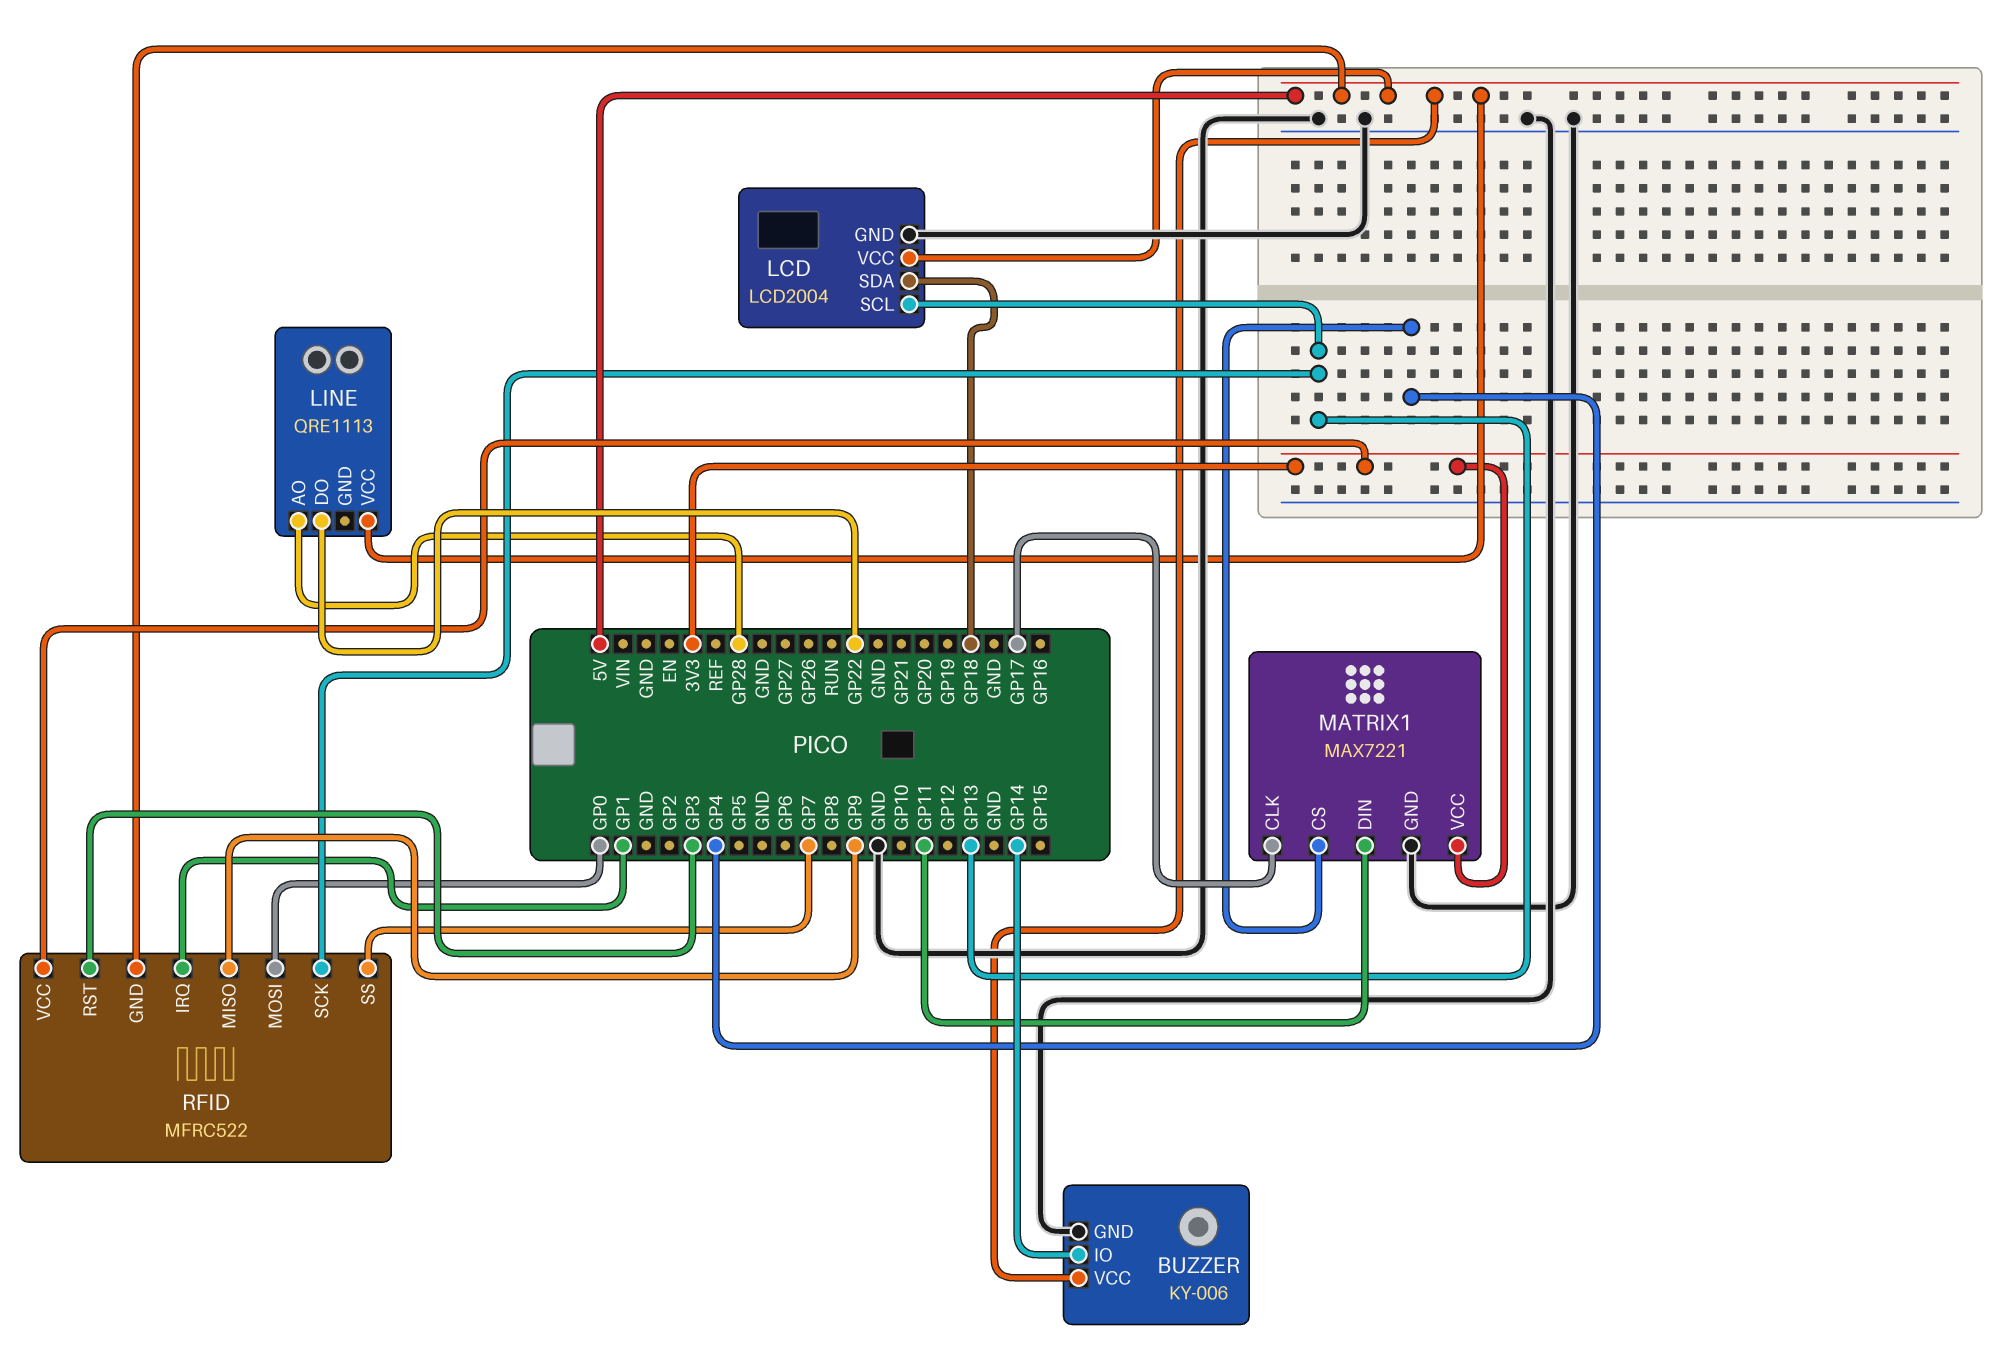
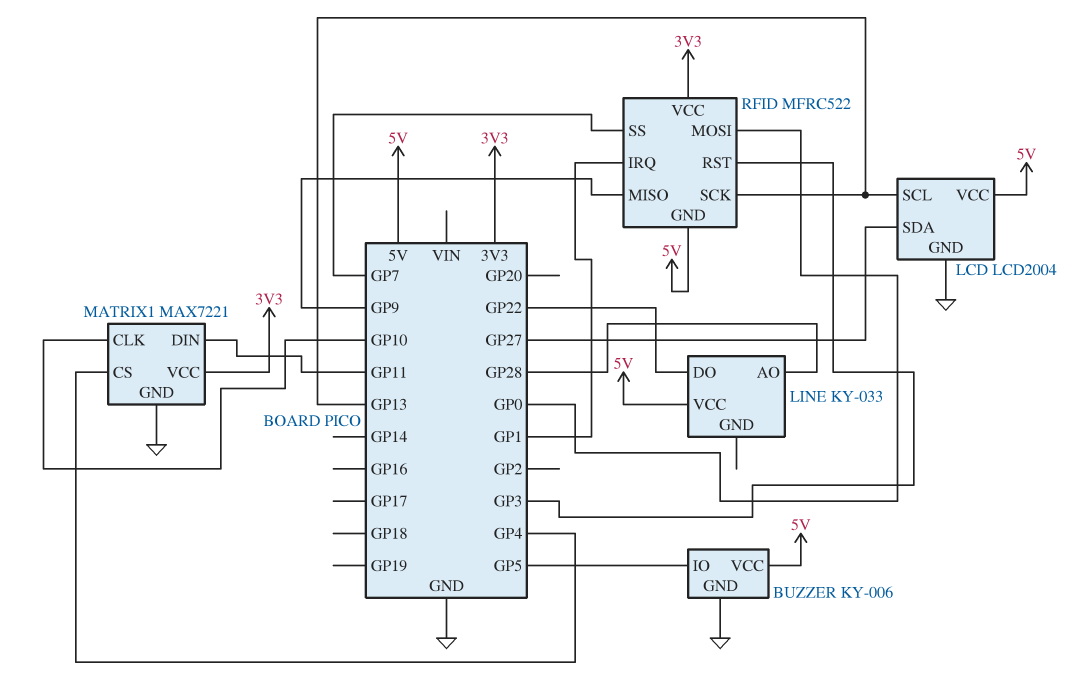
BUZZER pin IO: GP14 -> GP5
LCD pin SDA: GP18 -> GP27
LINE: QRE1113 -> KY-033
MATRIX1 pin CLK: GP17 -> GP10

